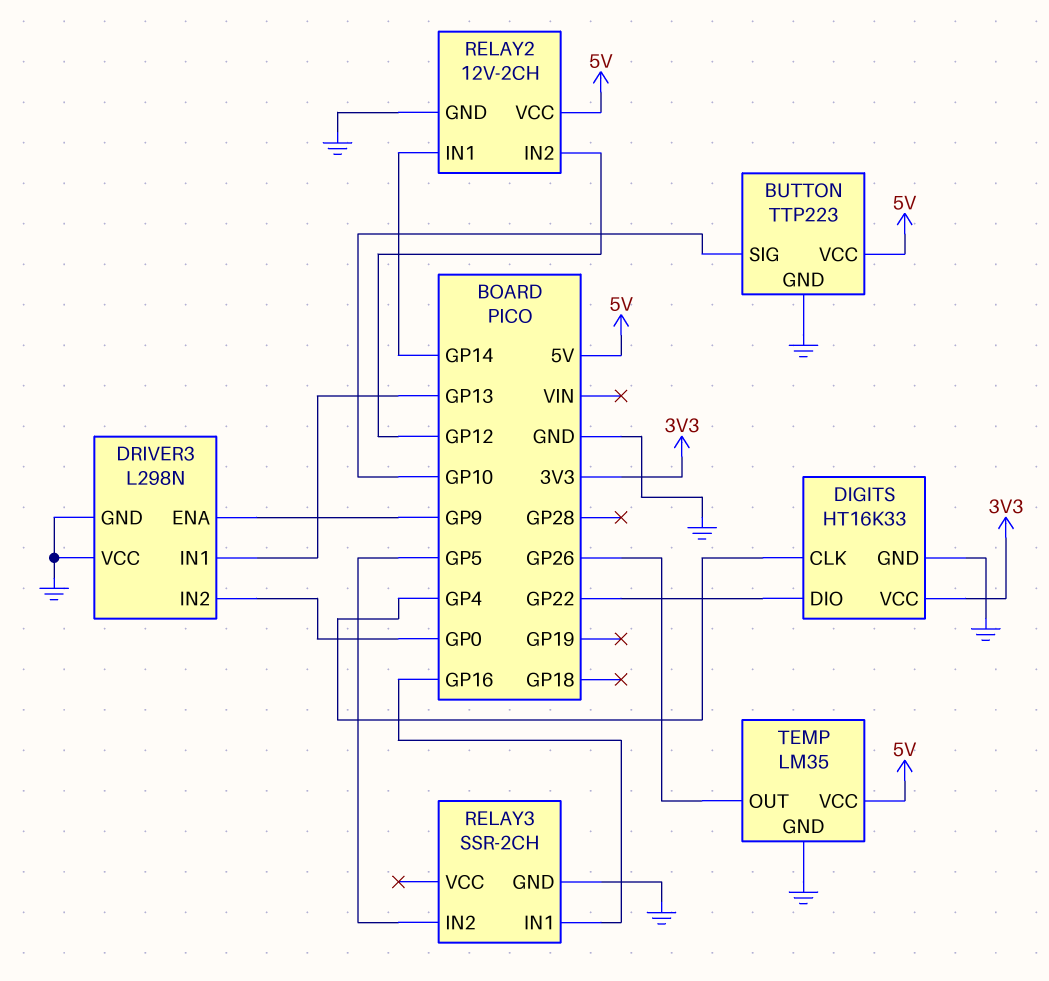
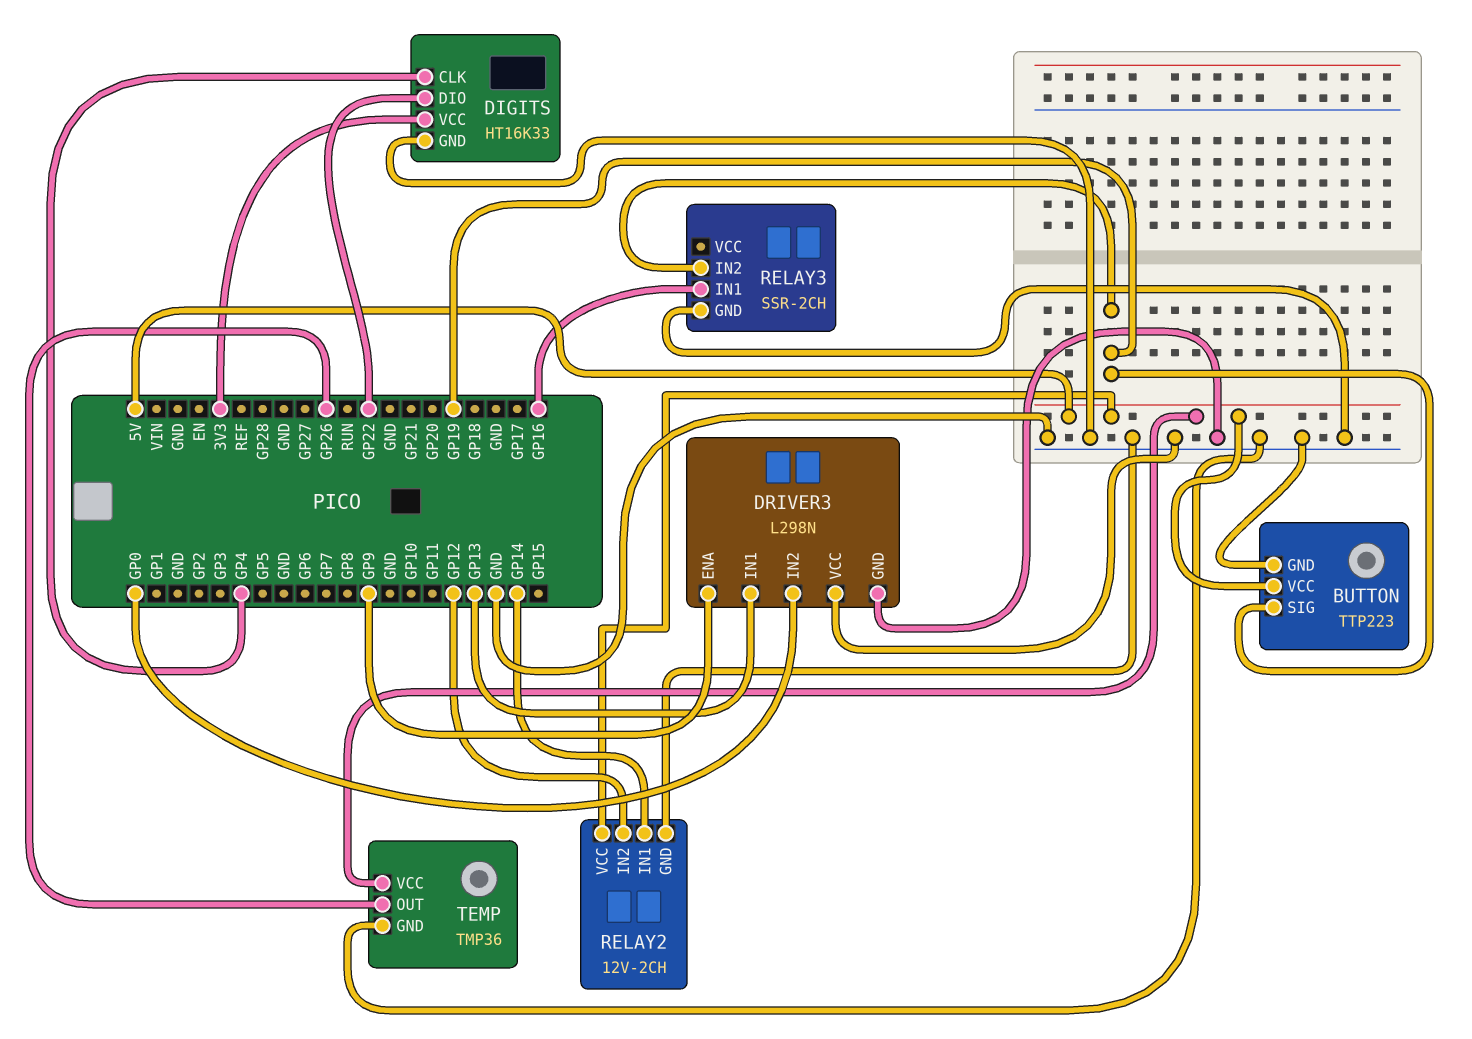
BUTTON pin SIG: GP10 -> GP19
RELAY3 pin IN2: GP5 -> GP19
TEMP: LM35 -> TMP36

